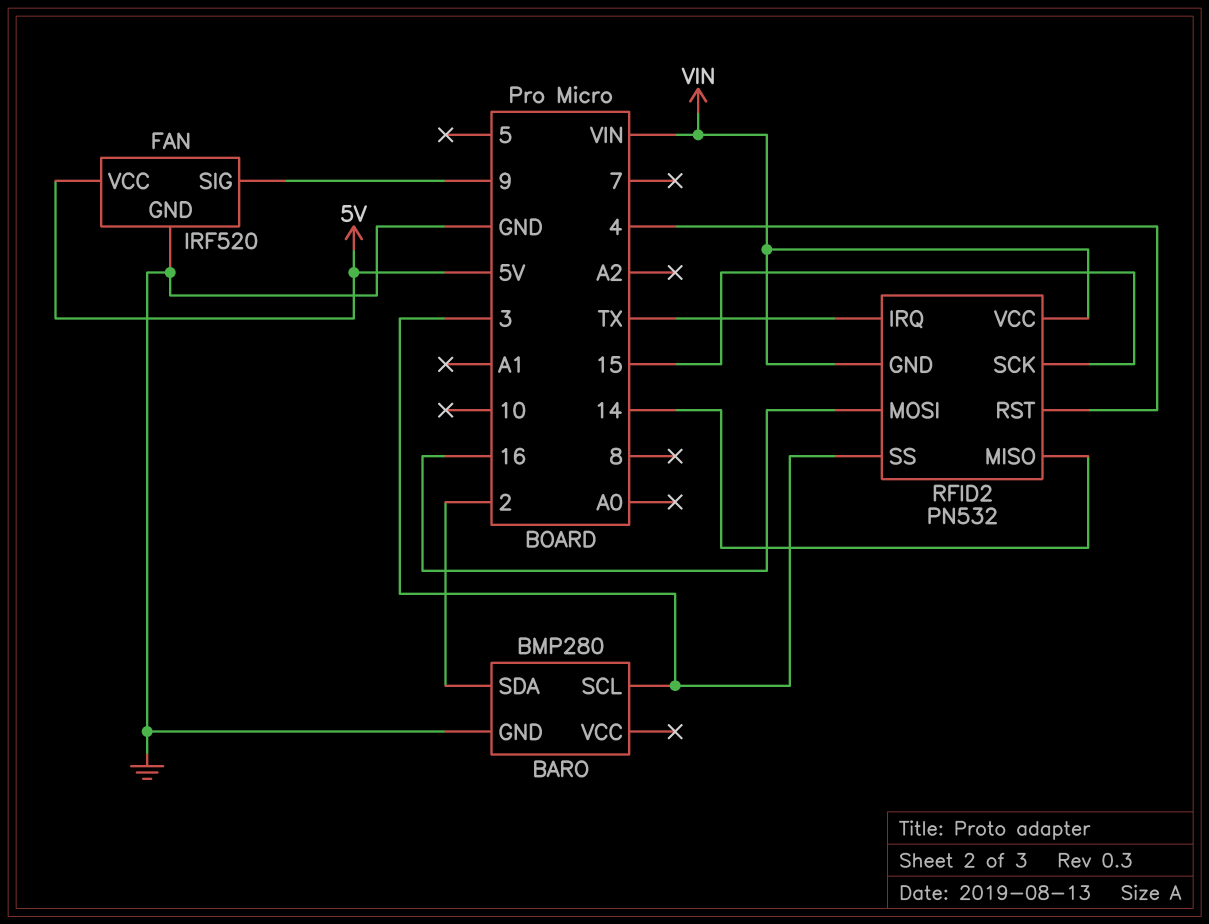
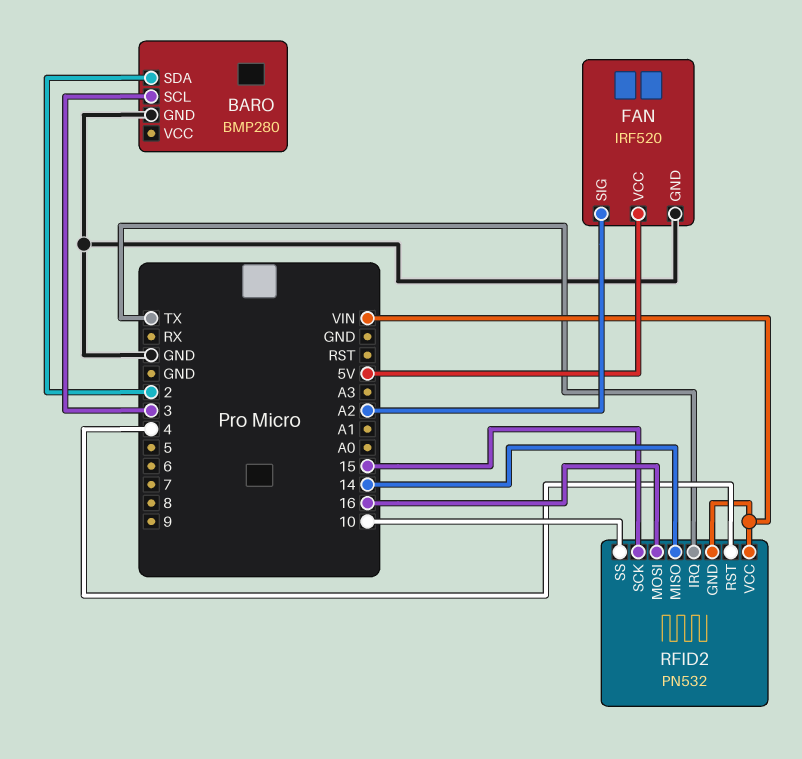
FAN pin SIG: 9 -> A2
RFID2 pin SS: 3 -> 10

